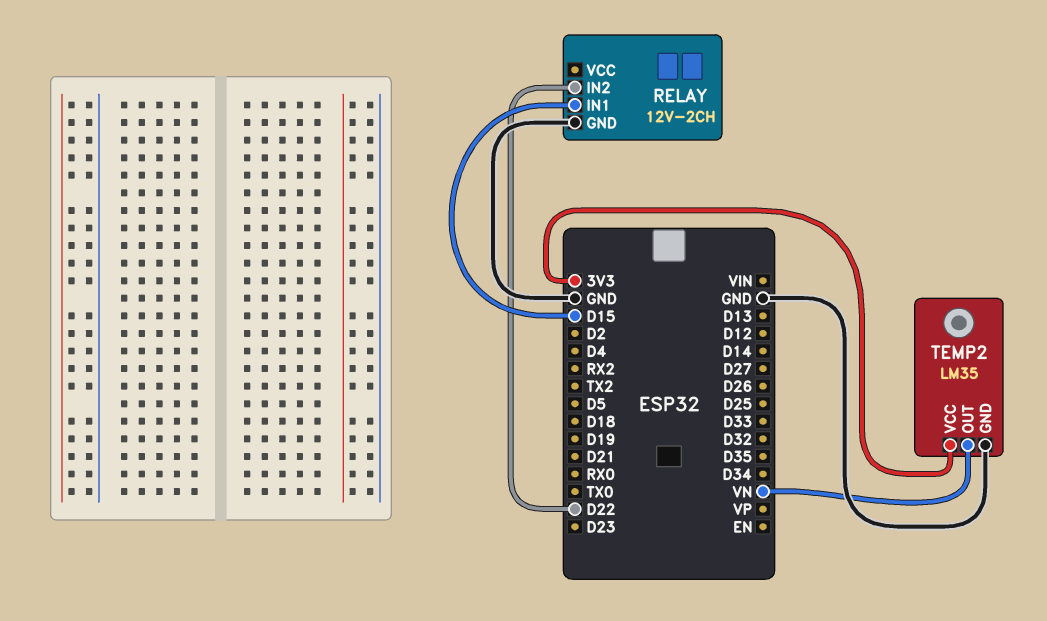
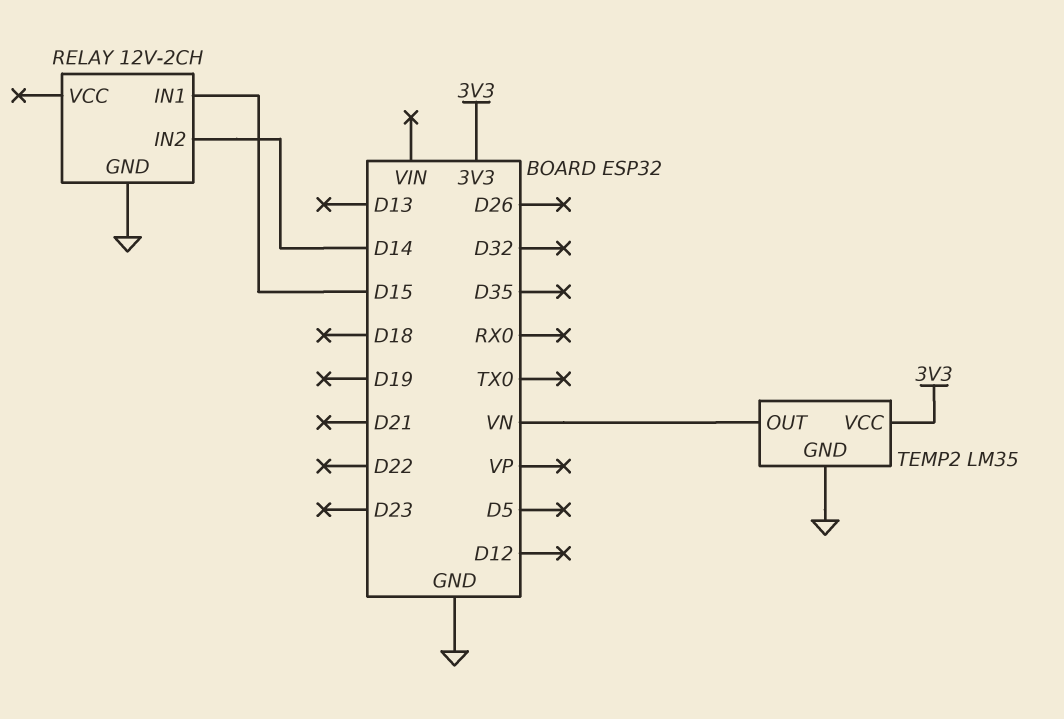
RELAY pin IN2: D22 -> D14

